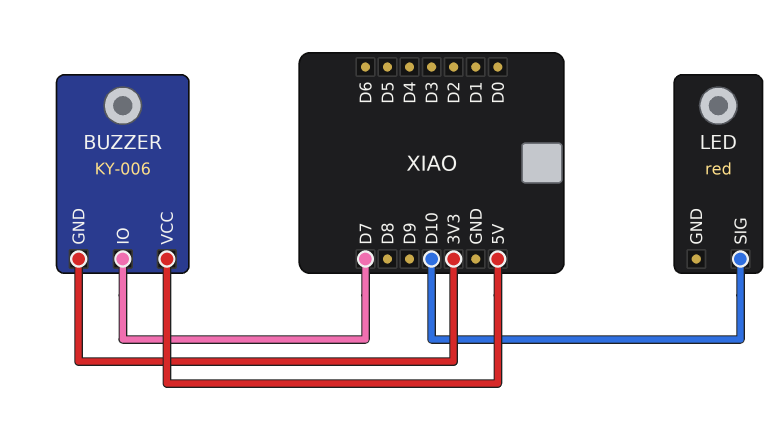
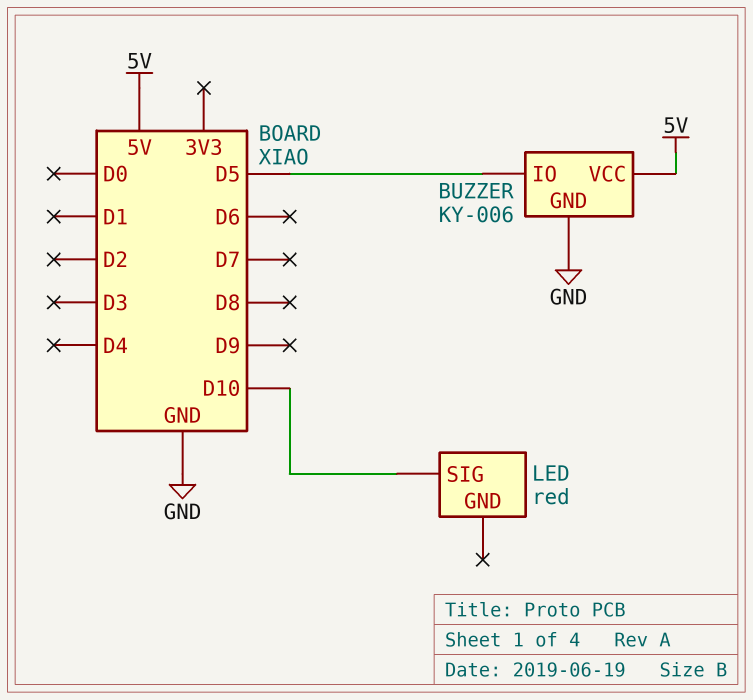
BUZZER pin GND: 3V3 -> GND
BUZZER pin IO: D7 -> D5

